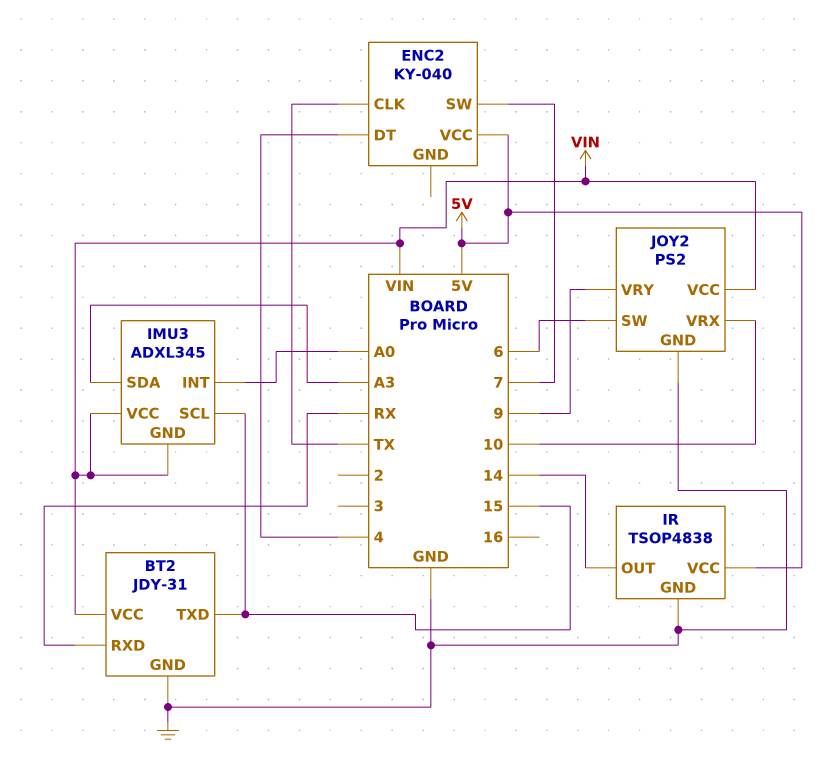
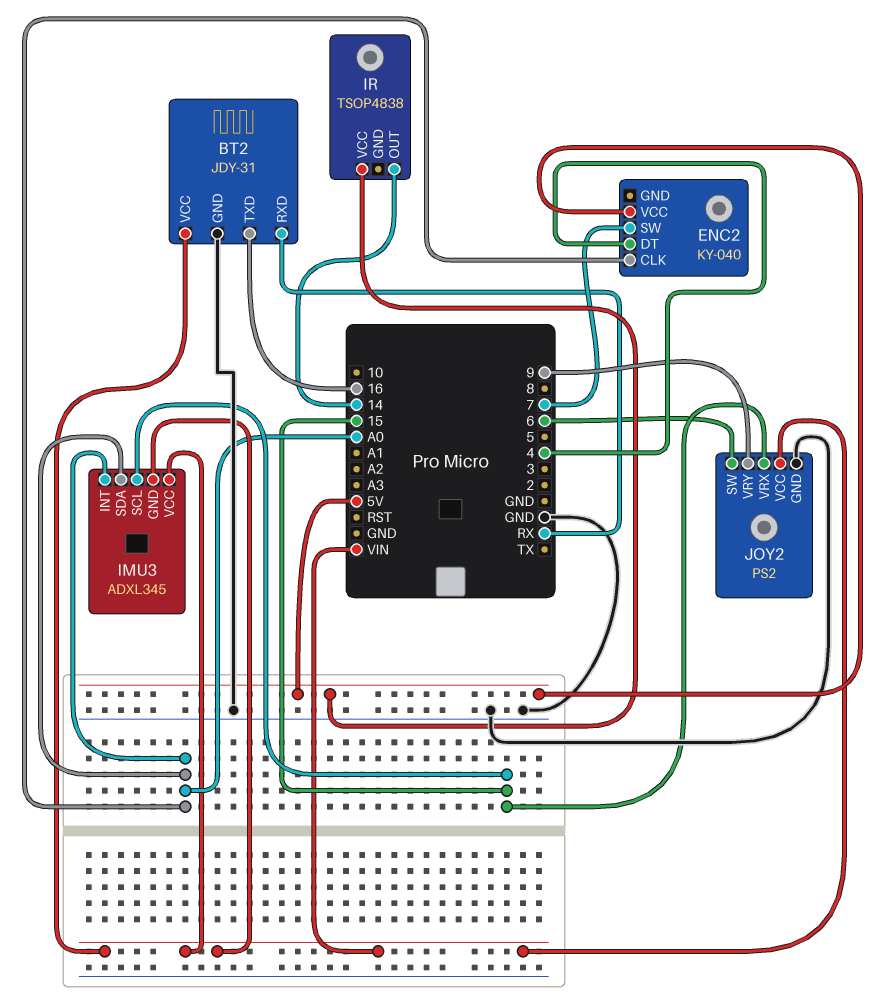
BT2 pin TXD: 15 -> 16
ENC2 pin CLK: TX -> A0
IMU3 pin SDA: A3 -> A0
IR pin GND: GND -> none
JOY2 pin VRX: 10 -> 15

